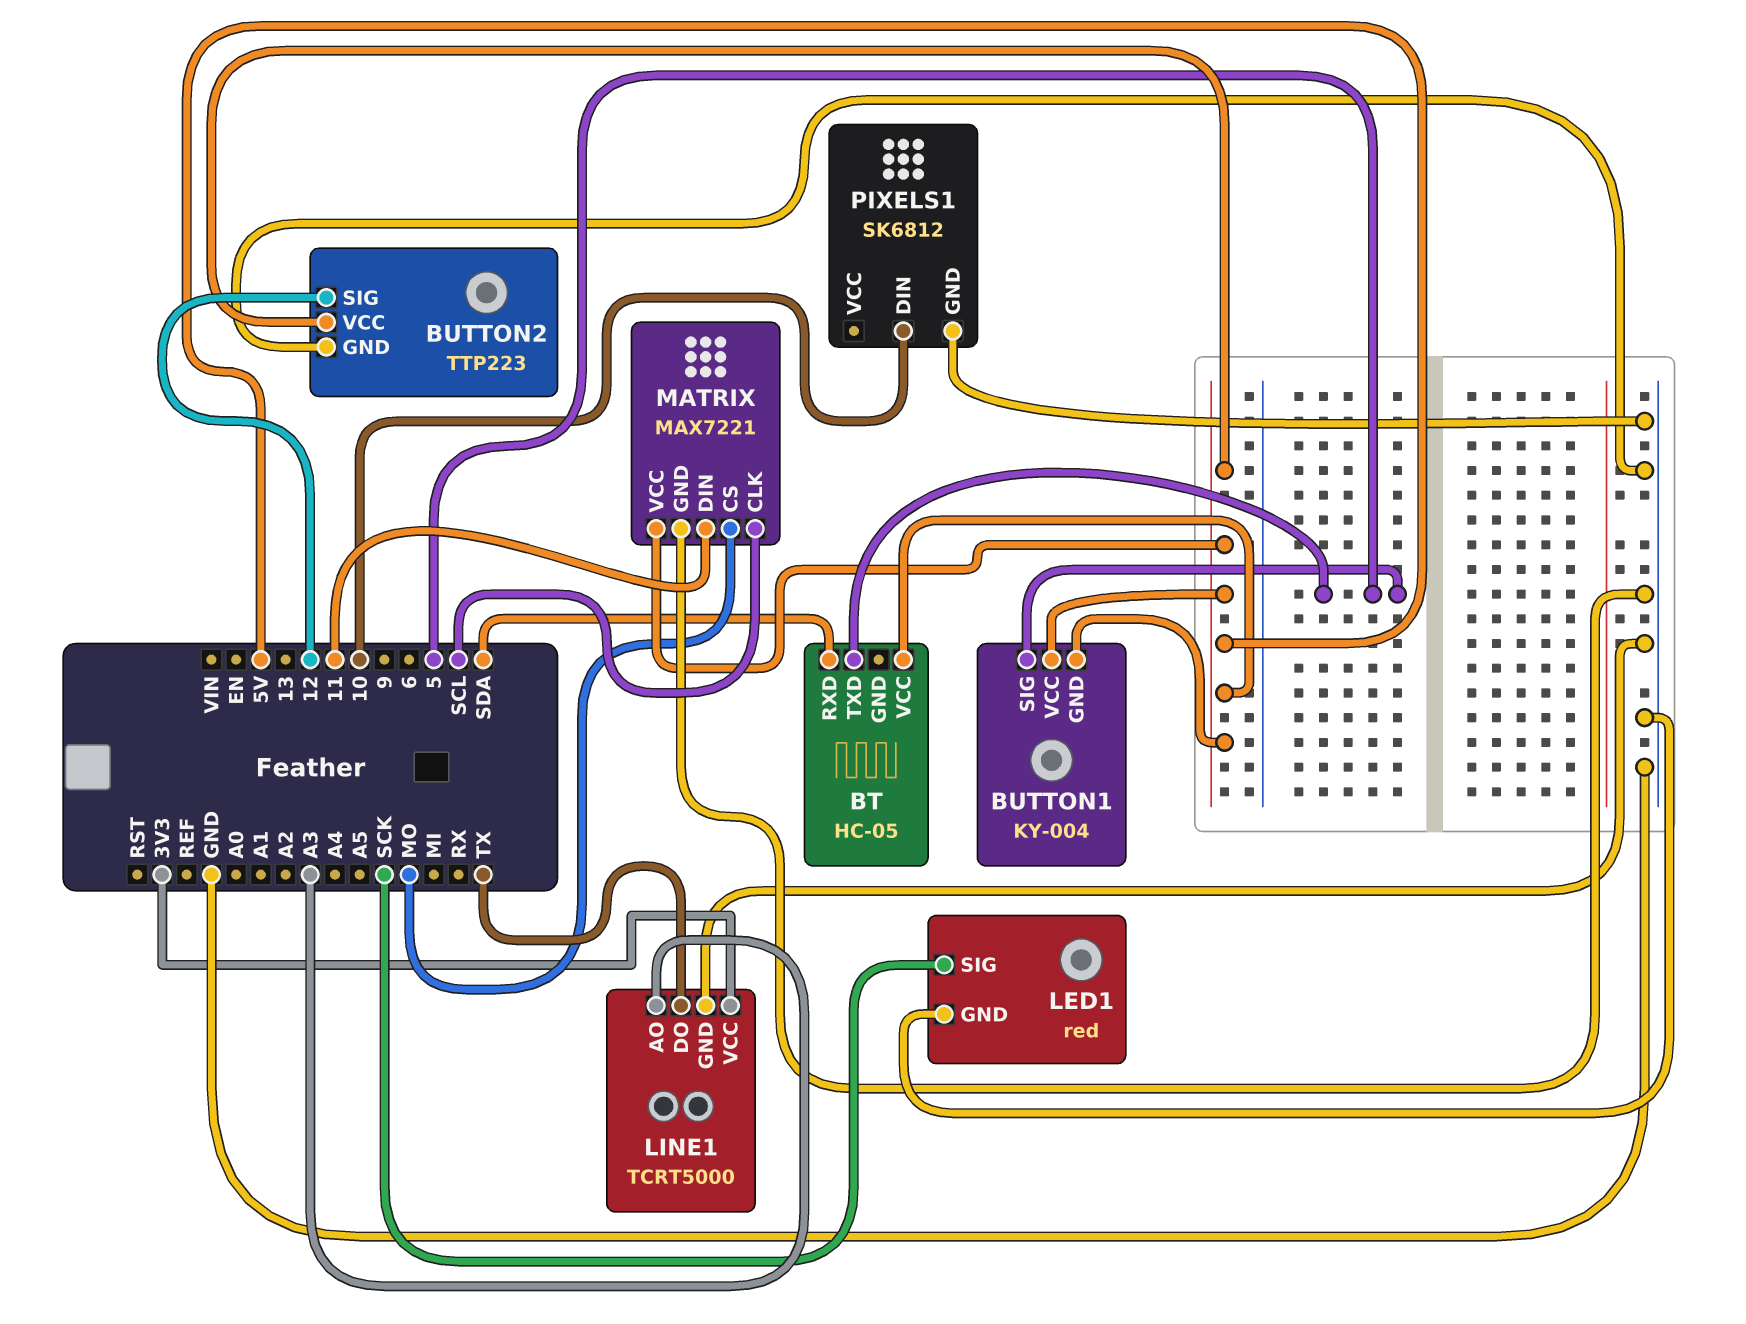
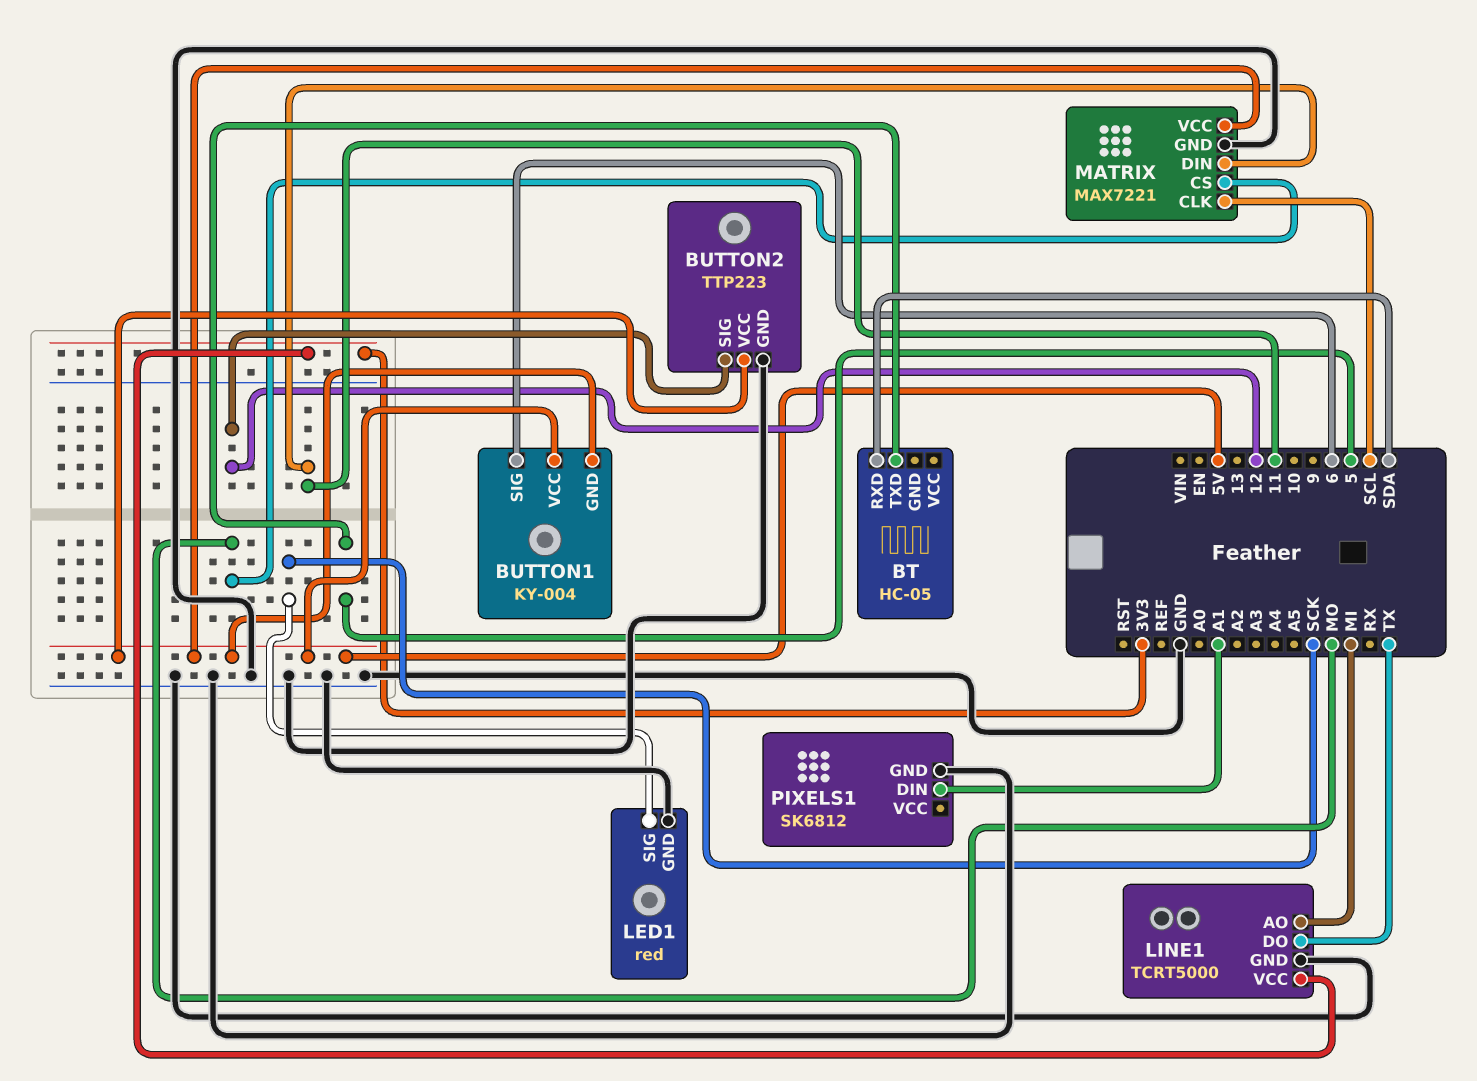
BT pin VCC: 5V -> none
BUTTON1 pin SIG: 5 -> 6
LINE1 pin AO: A3 -> MI
PIXELS1 pin DIN: 10 -> A1

